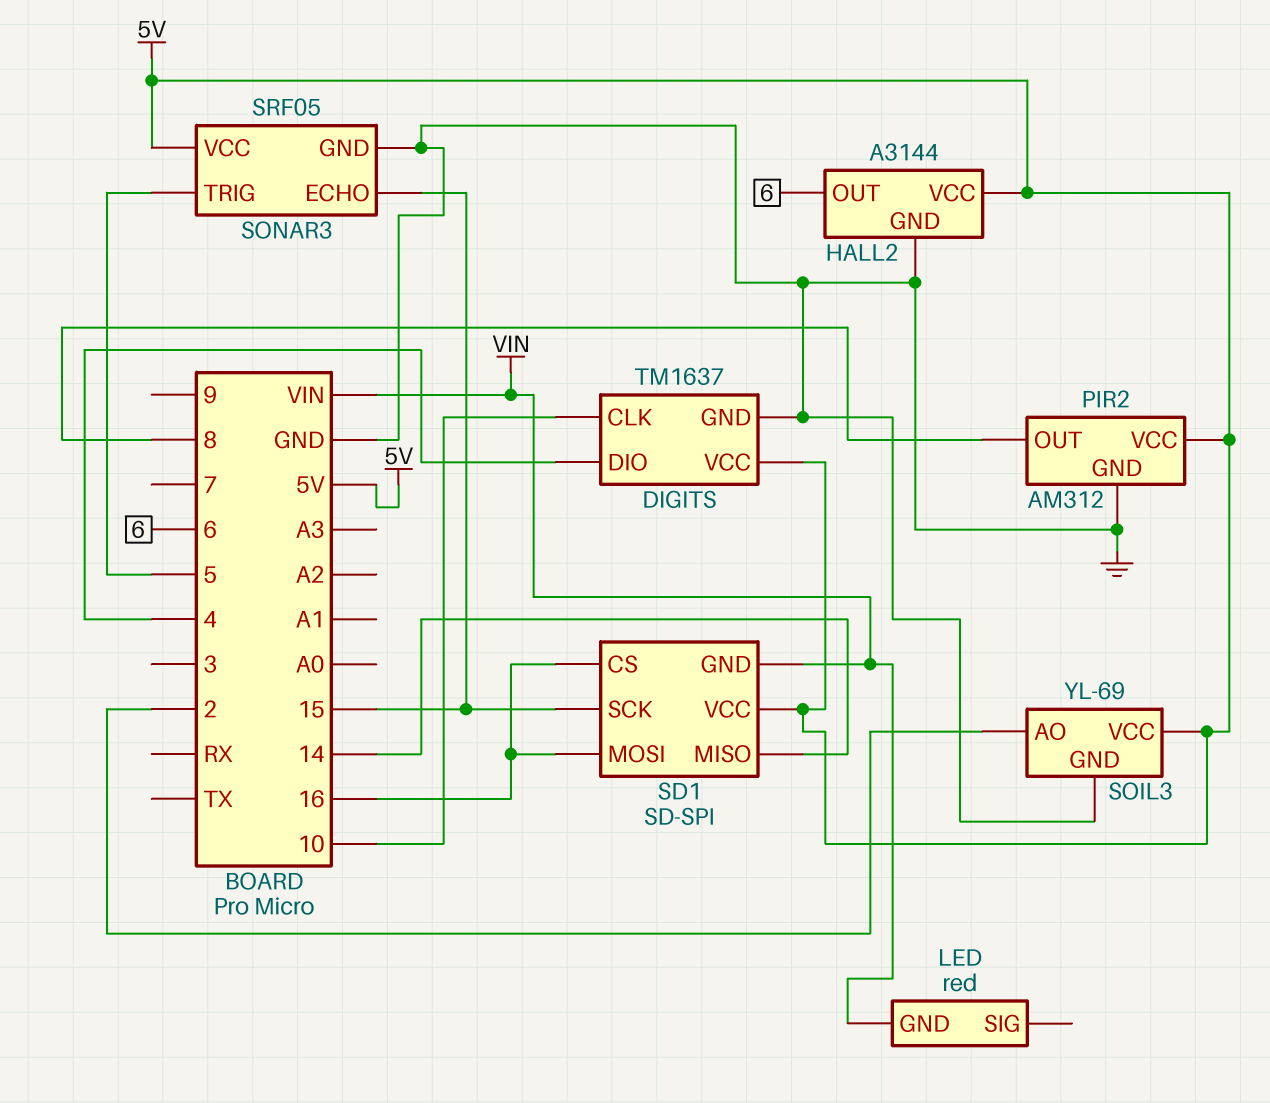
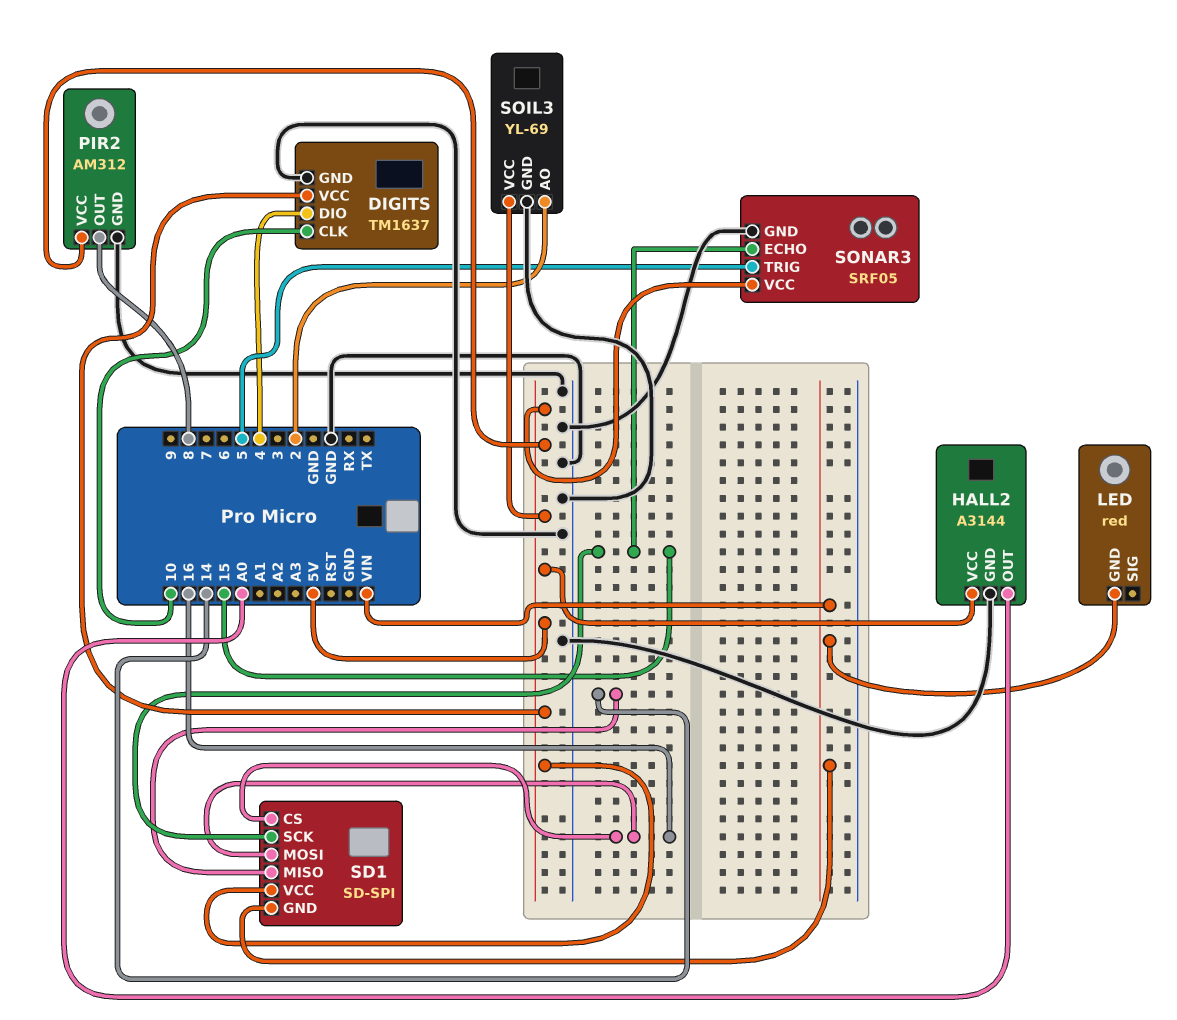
HALL2 pin OUT: 6 -> A0

